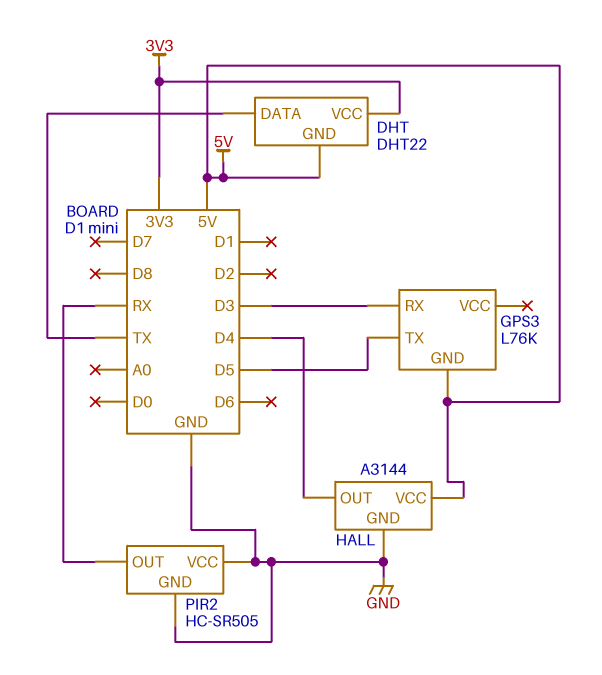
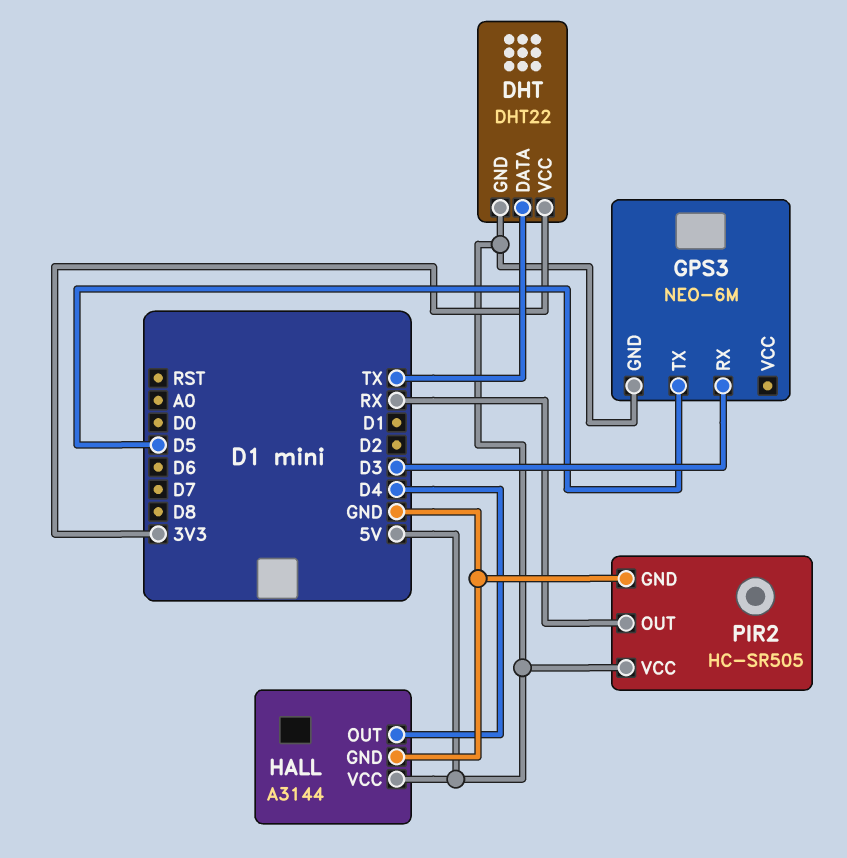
GPS3: L76K -> NEO-6M
PIR2 pin VCC: GND -> 5V

